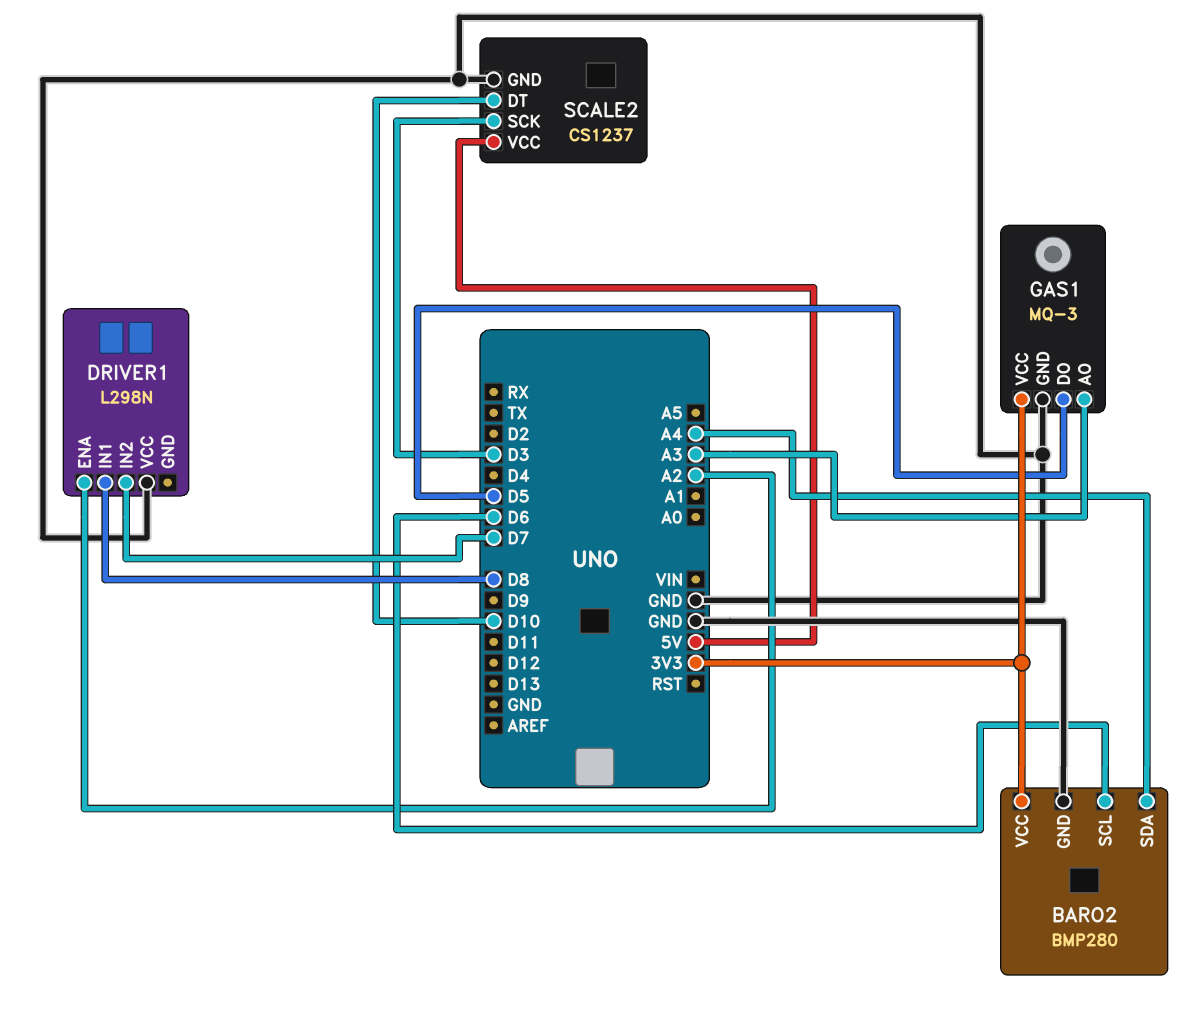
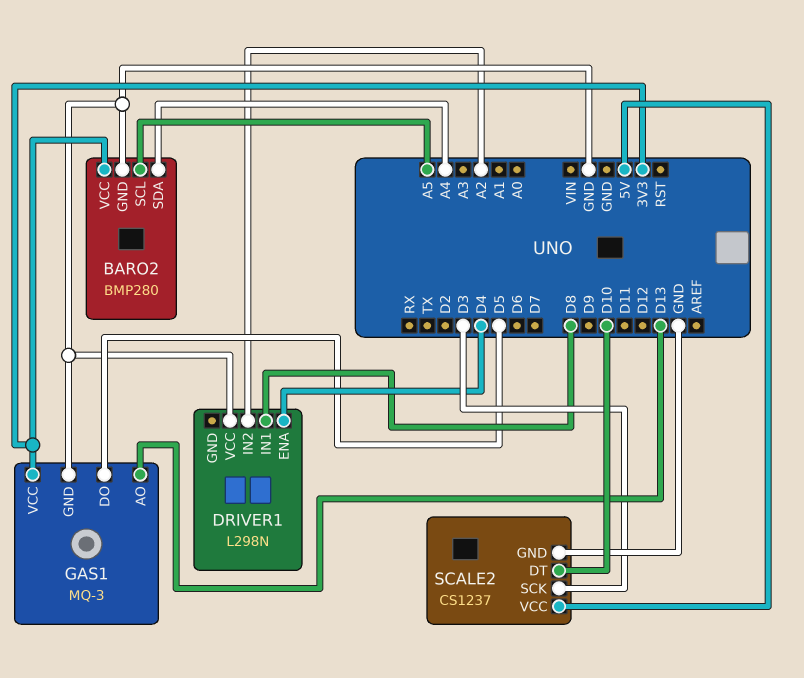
BARO2 pin SCL: D6 -> A5
DRIVER1 pin ENA: A2 -> D4
DRIVER1 pin IN2: D7 -> A2
GAS1 pin AO: A3 -> D13

